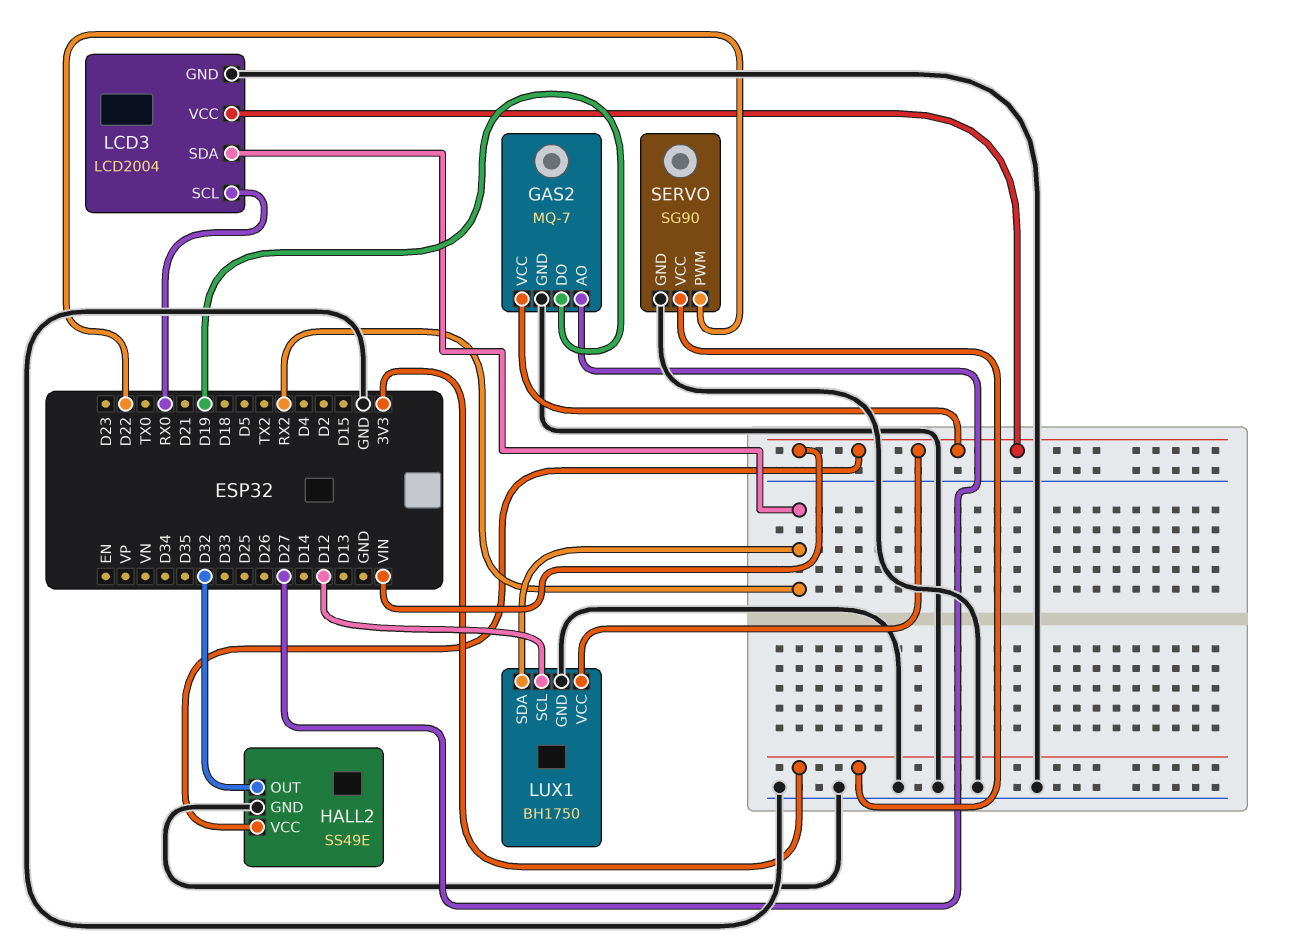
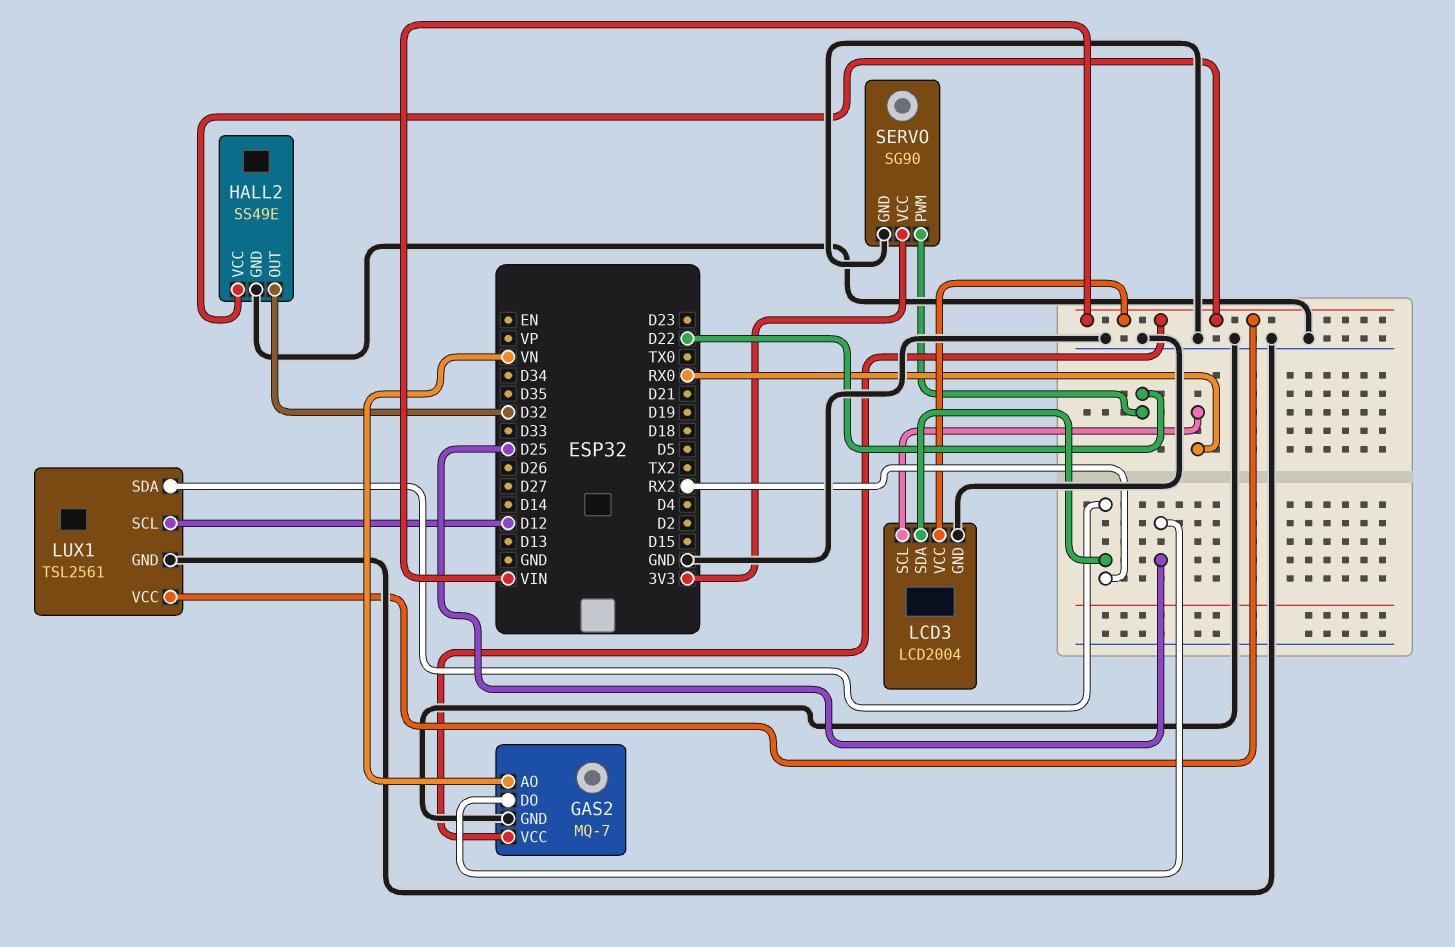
GAS2 pin AO: D27 -> VN
GAS2 pin DO: D19 -> D25
LUX1: BH1750 -> TSL2561

